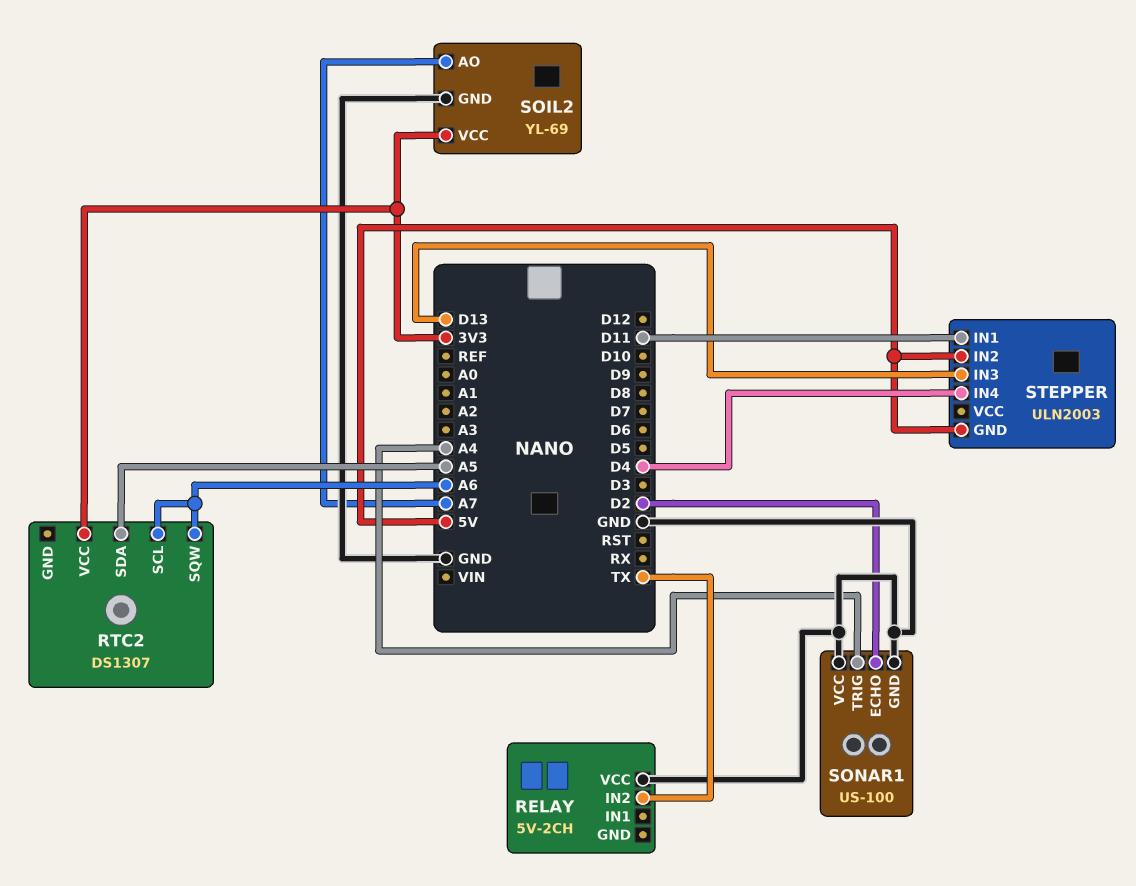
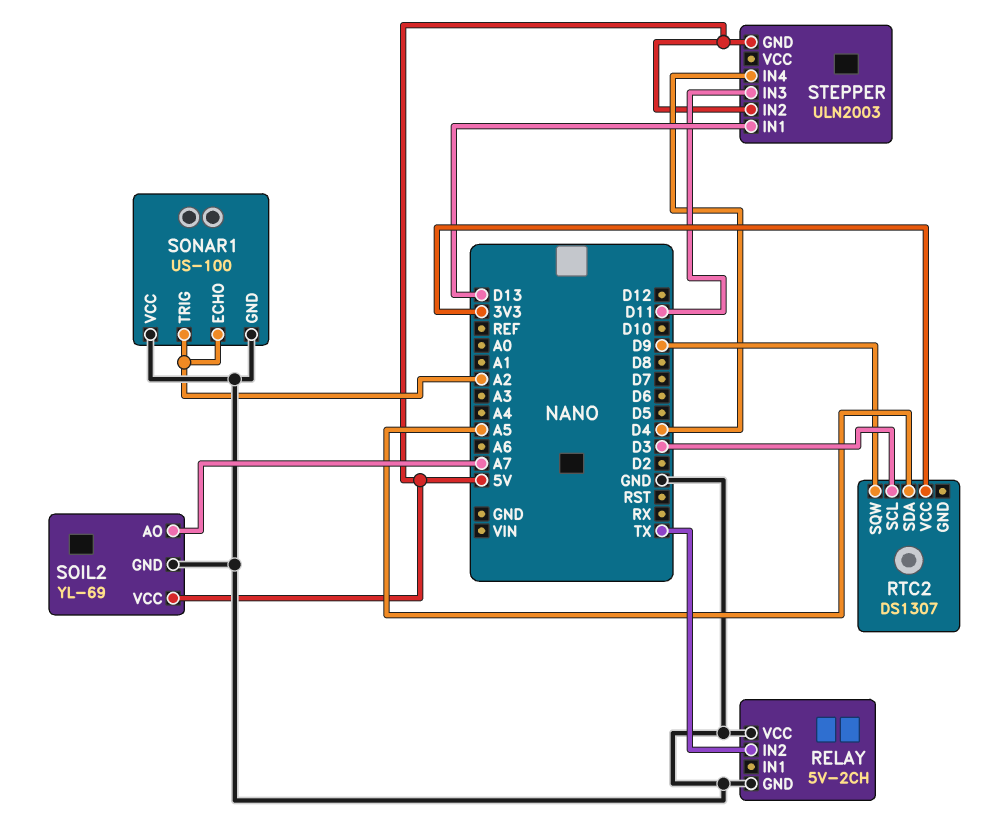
RELAY pin GND: none -> GND
RTC2 pin SCL: A6 -> D3
RTC2 pin SQW: A6 -> D9
SOIL2 pin VCC: 3V3 -> 5V
SONAR1 pin ECHO: D2 -> A2
SONAR1 pin TRIG: A4 -> A2
STEPPER pin IN1: D11 -> D13
STEPPER pin IN3: D13 -> D11

